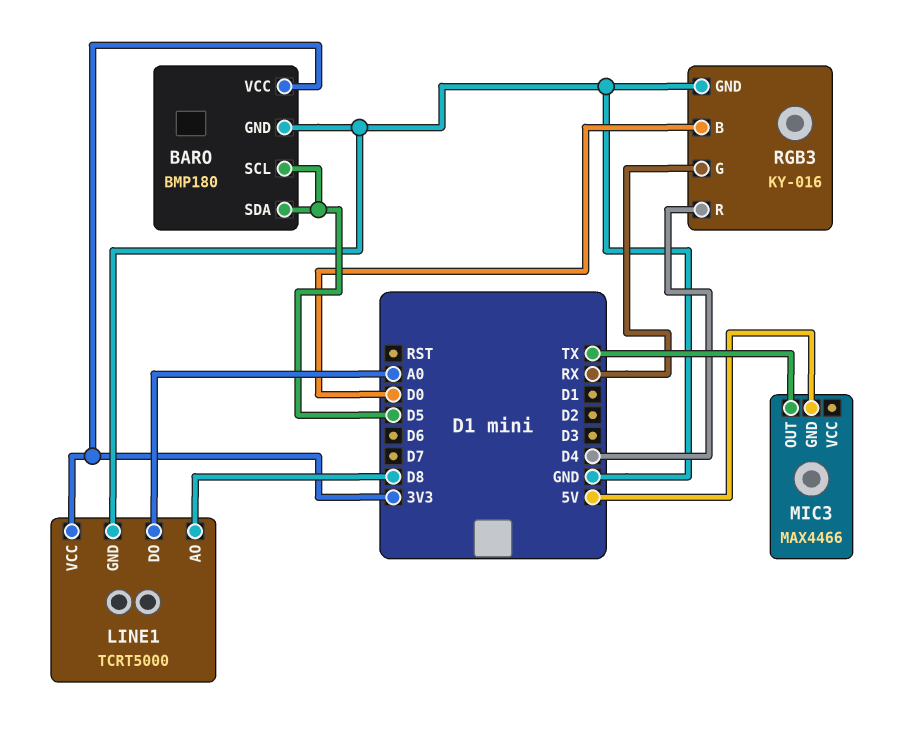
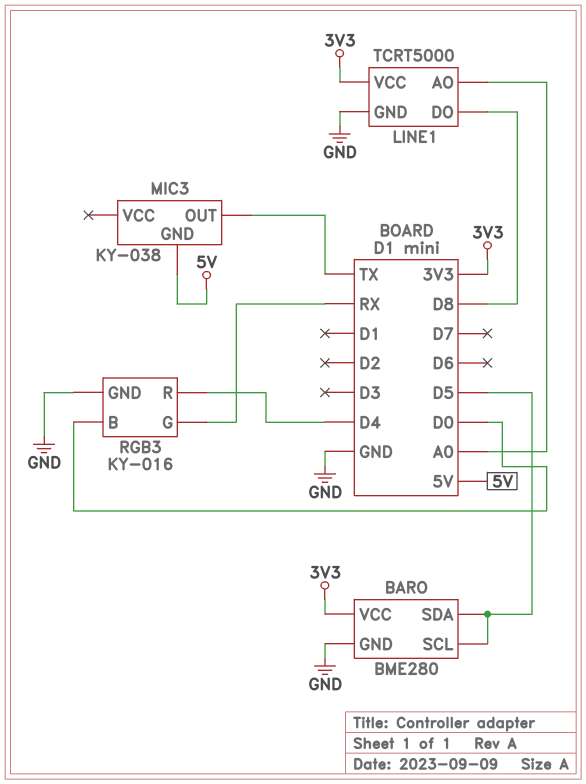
BARO: BMP180 -> BME280
LINE1 pin AO: D8 -> A0
LINE1 pin DO: A0 -> D8
MIC3: MAX4466 -> KY-038

